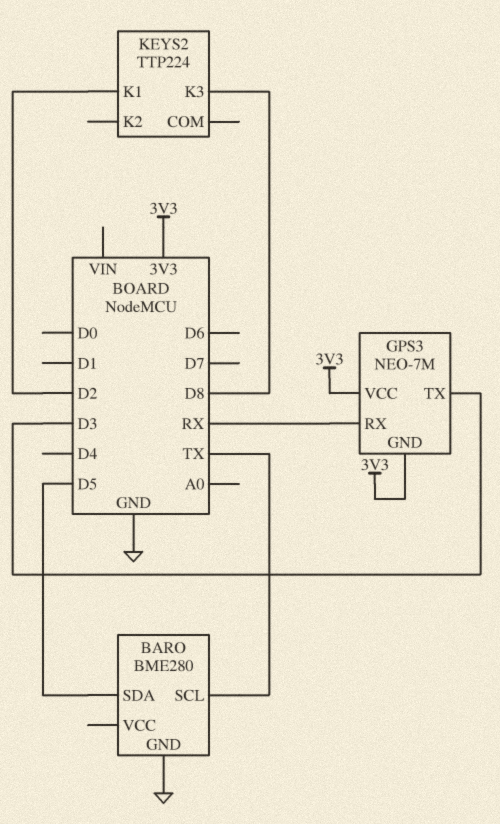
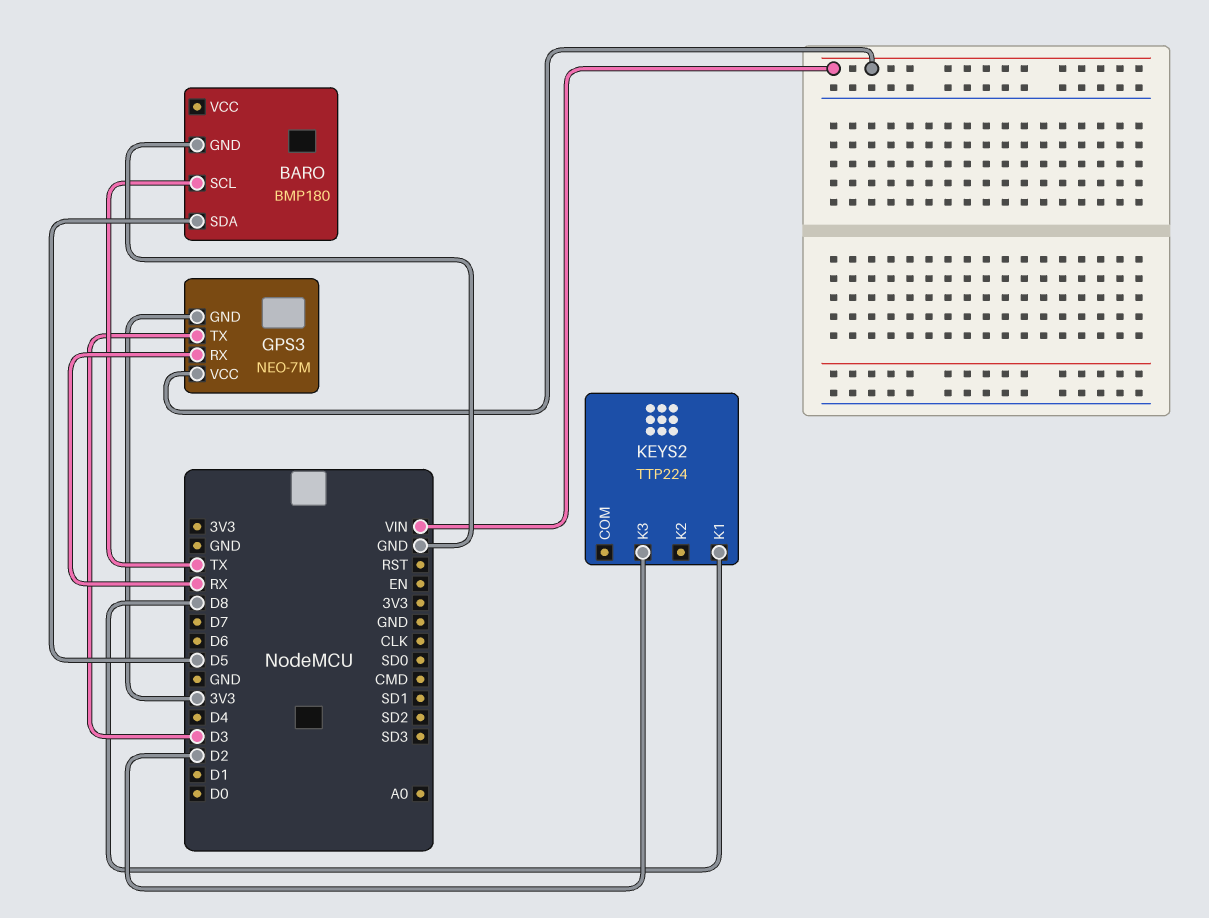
BARO: BME280 -> BMP180
GPS3 pin VCC: 3V3 -> VIN
KEYS2 pin K1: D2 -> D8
KEYS2 pin K3: D8 -> D2

